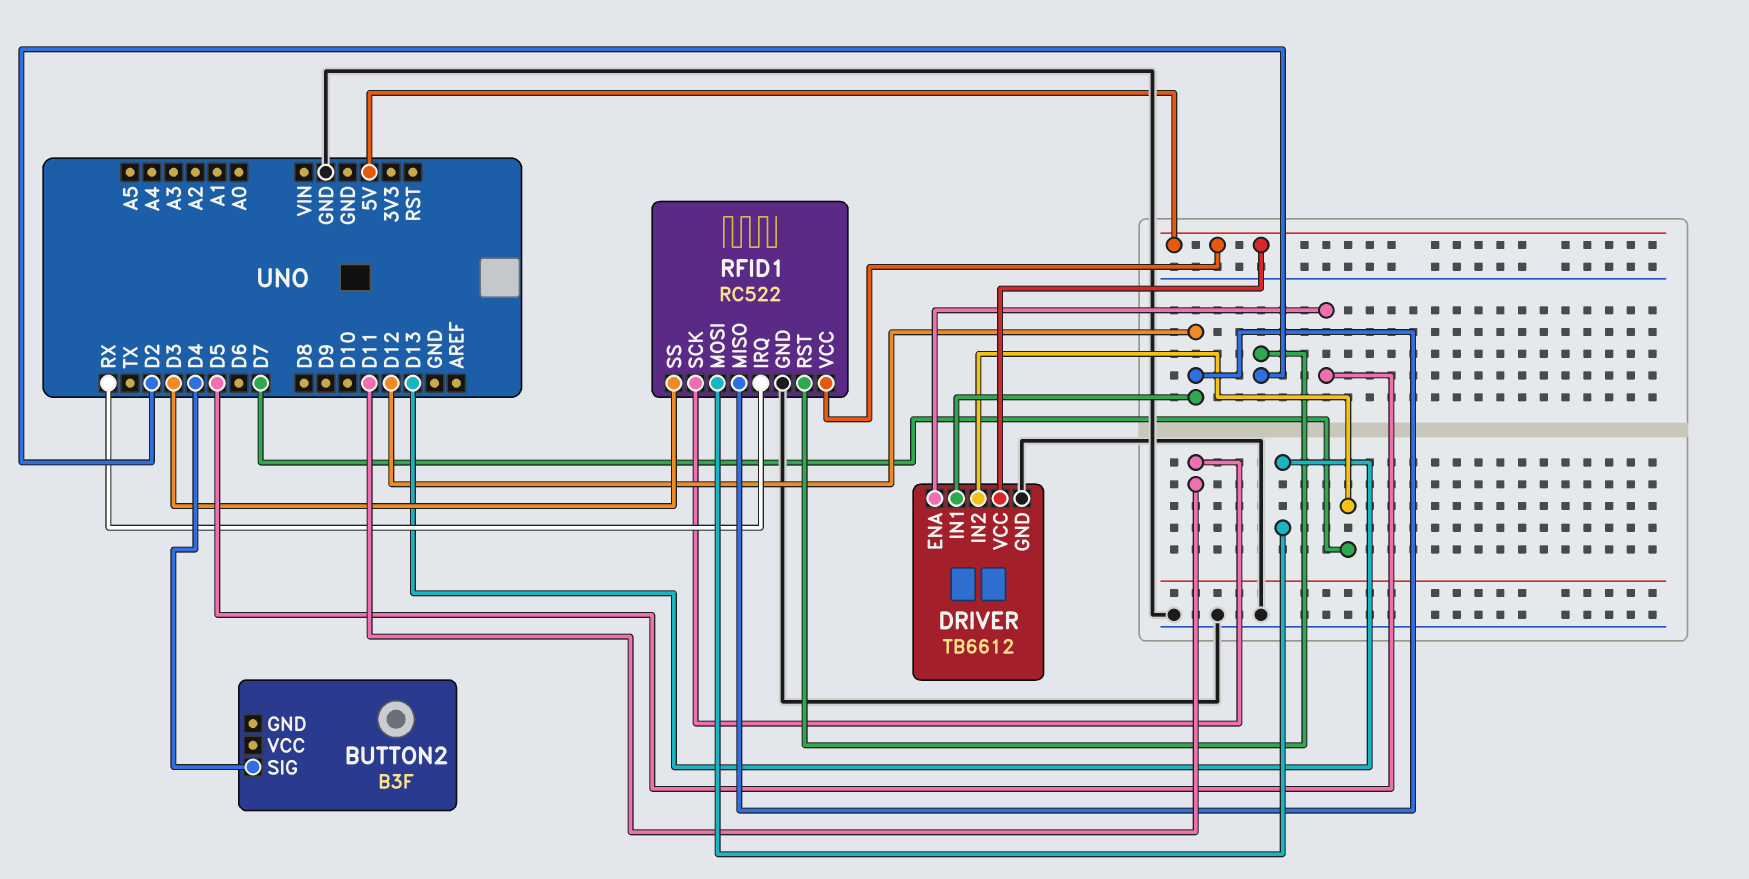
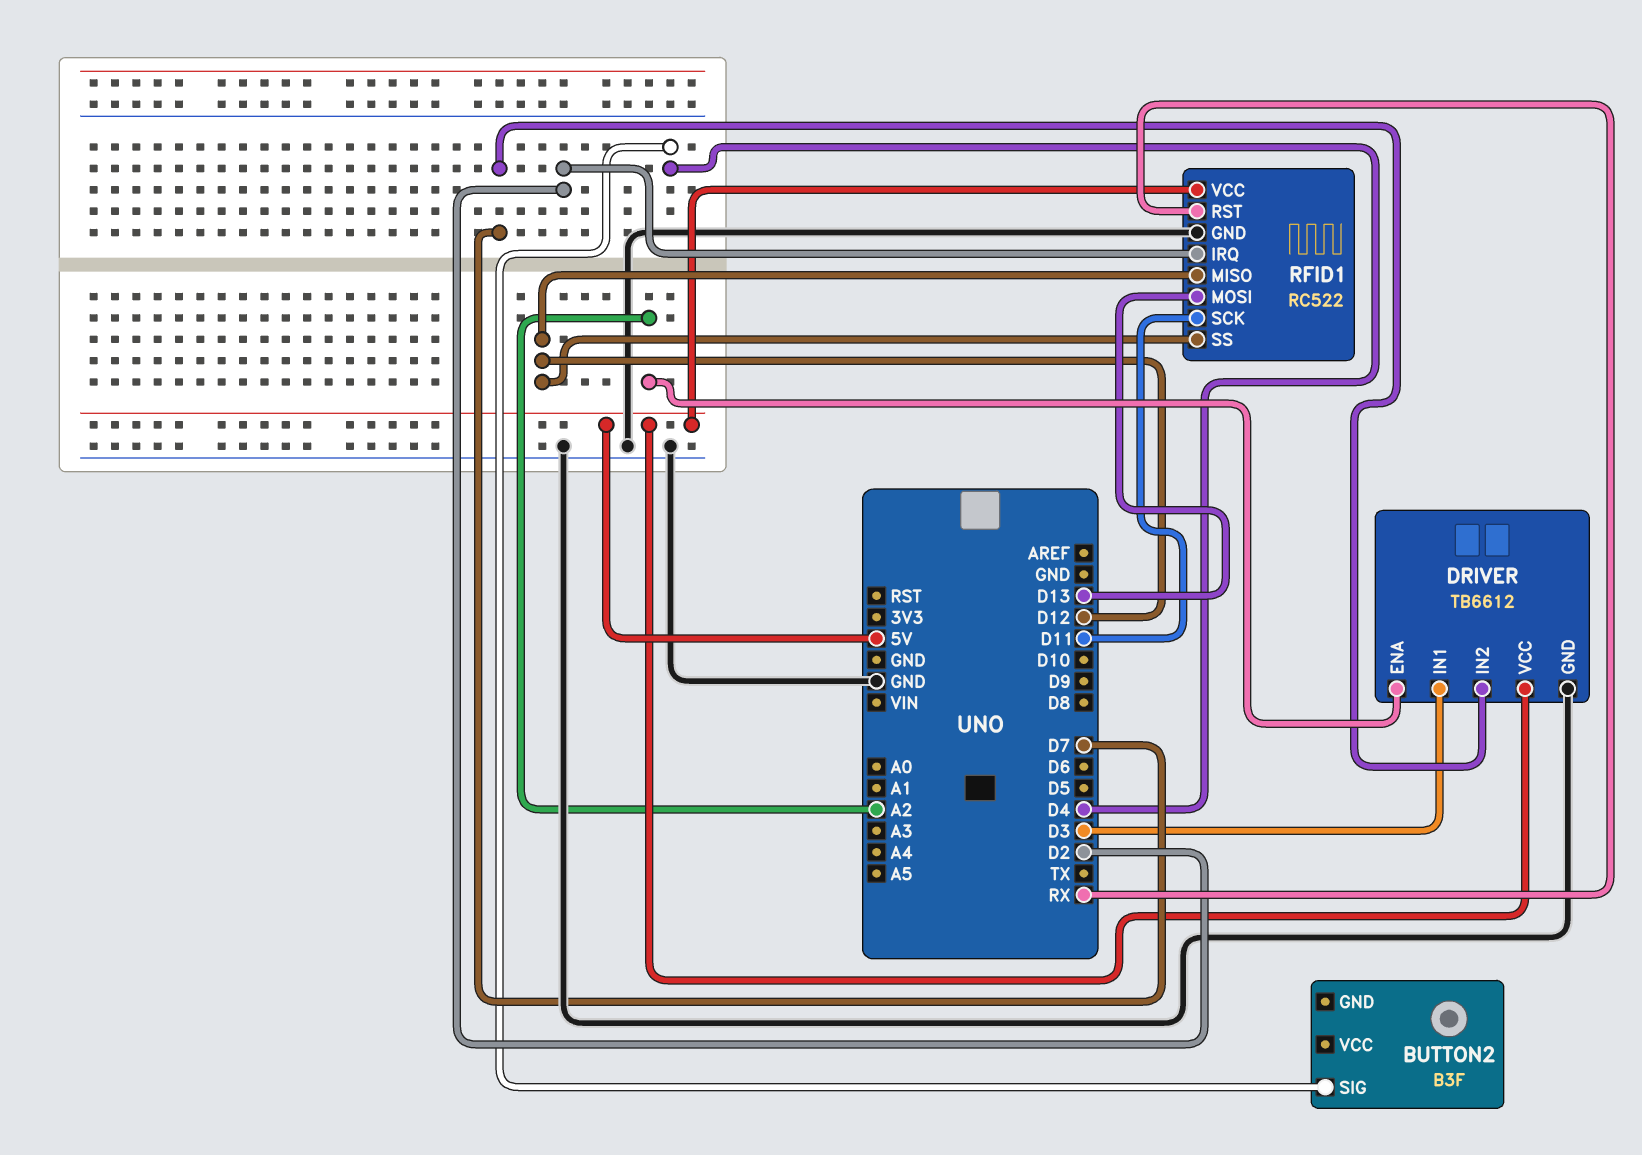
DRIVER pin ENA: D5 -> A2
DRIVER pin IN1: D12 -> D3
RFID1 pin IRQ: RX -> D2
RFID1 pin RST: D2 -> RX
RFID1 pin SS: D3 -> D12

